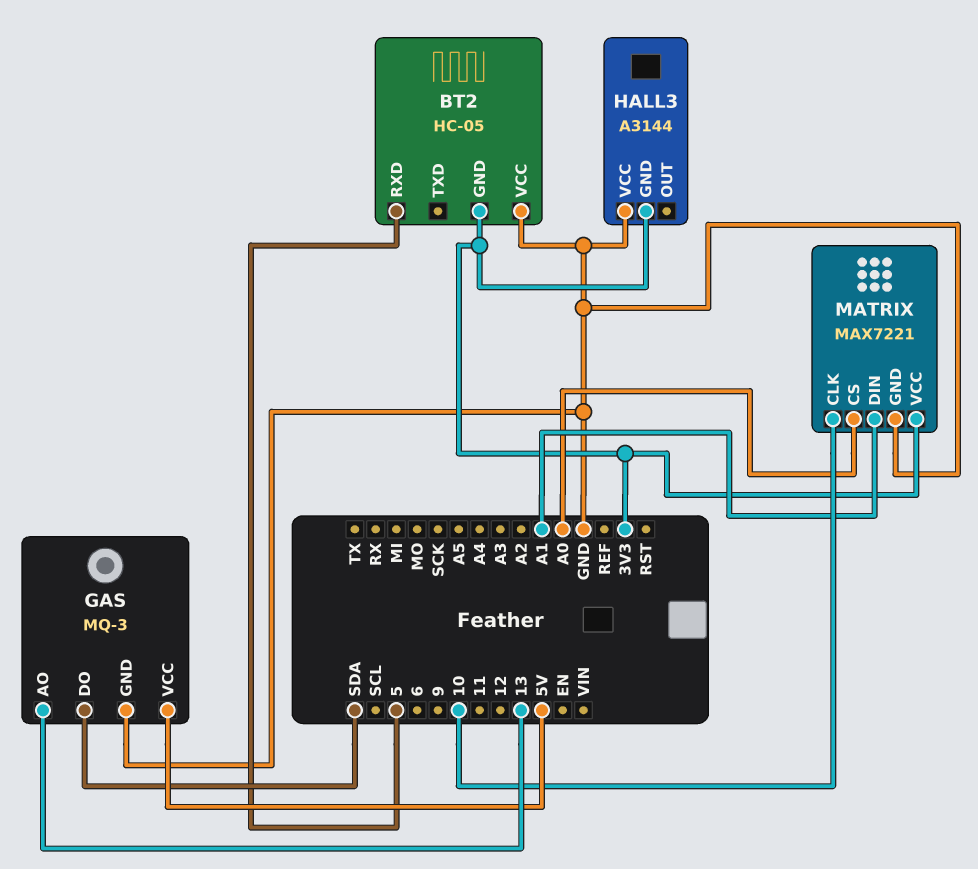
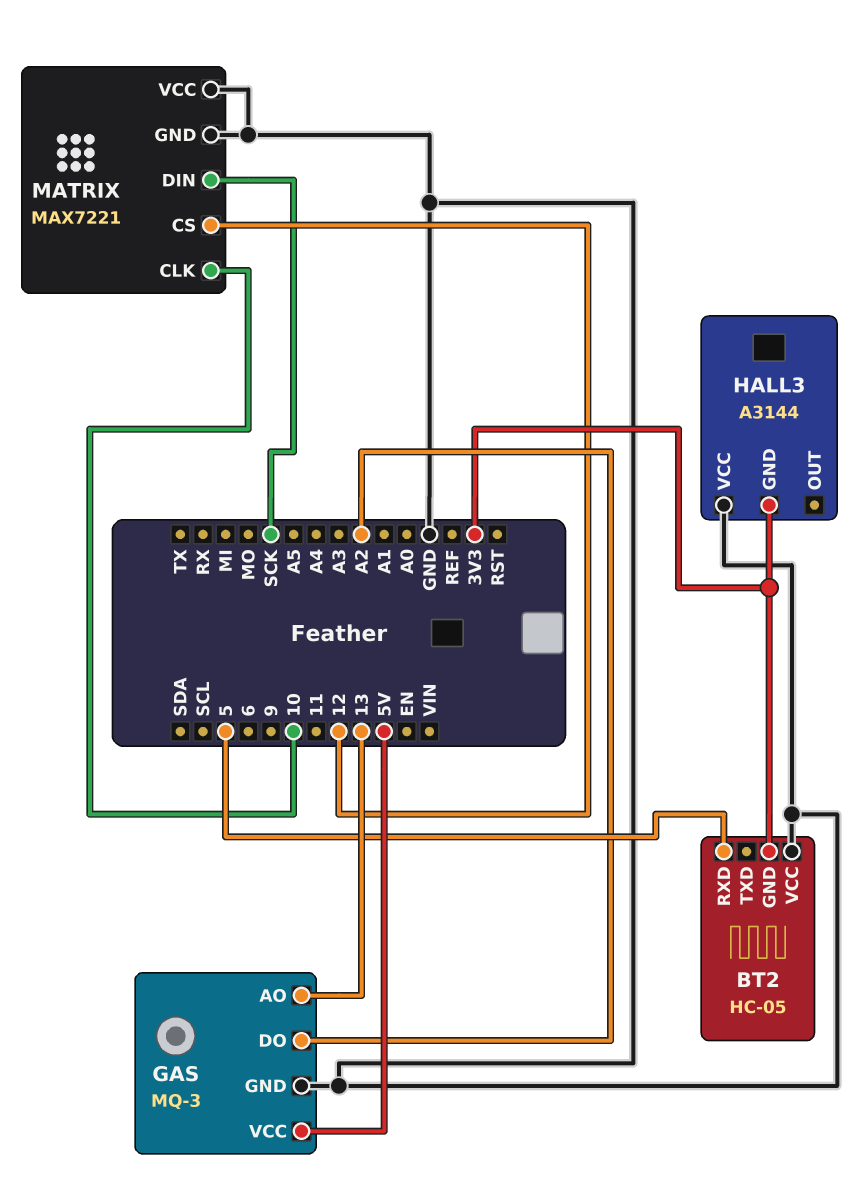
GAS pin DO: SDA -> A2
MATRIX pin CS: A0 -> 12
MATRIX pin DIN: A1 -> SCK
MATRIX pin VCC: 3V3 -> GND

